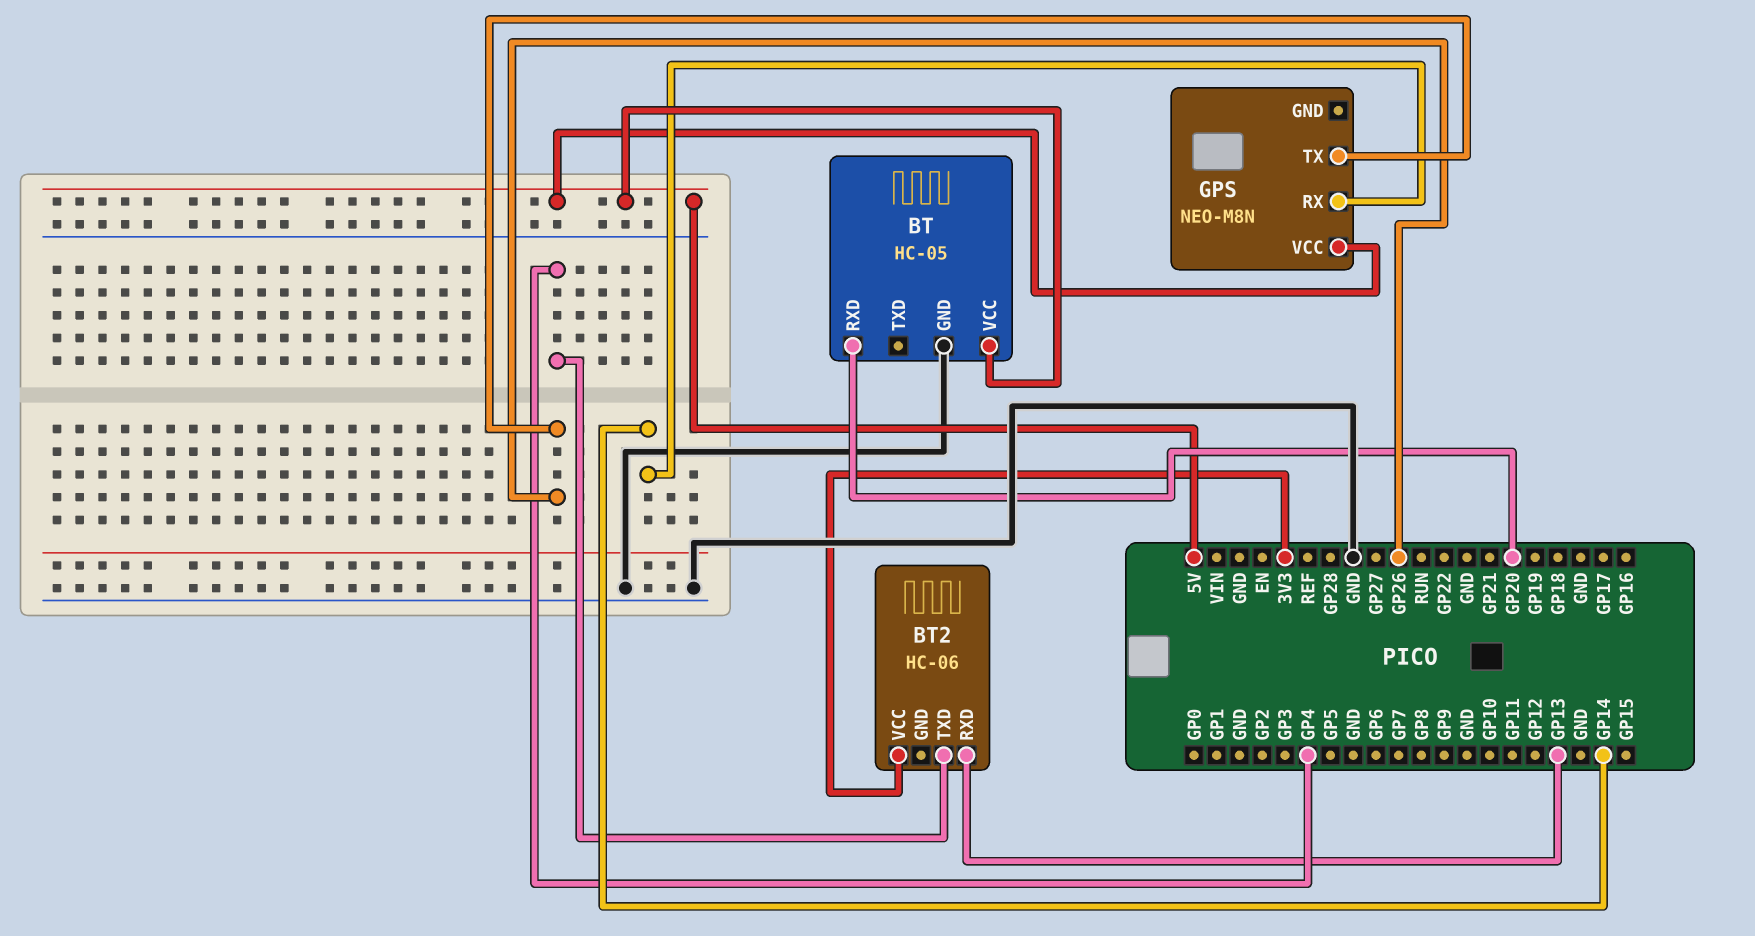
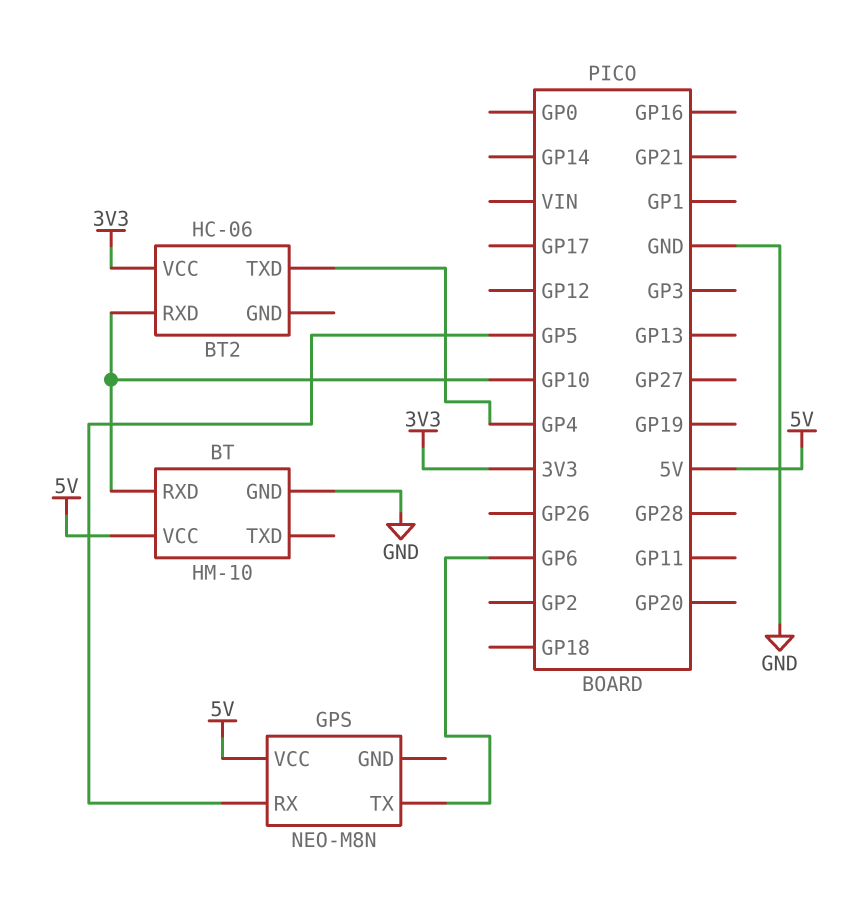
BT: HC-05 -> HM-10
BT pin RXD: GP20 -> GP10
BT2 pin RXD: GP13 -> GP10
GPS pin RX: GP14 -> GP5
GPS pin TX: GP26 -> GP6

